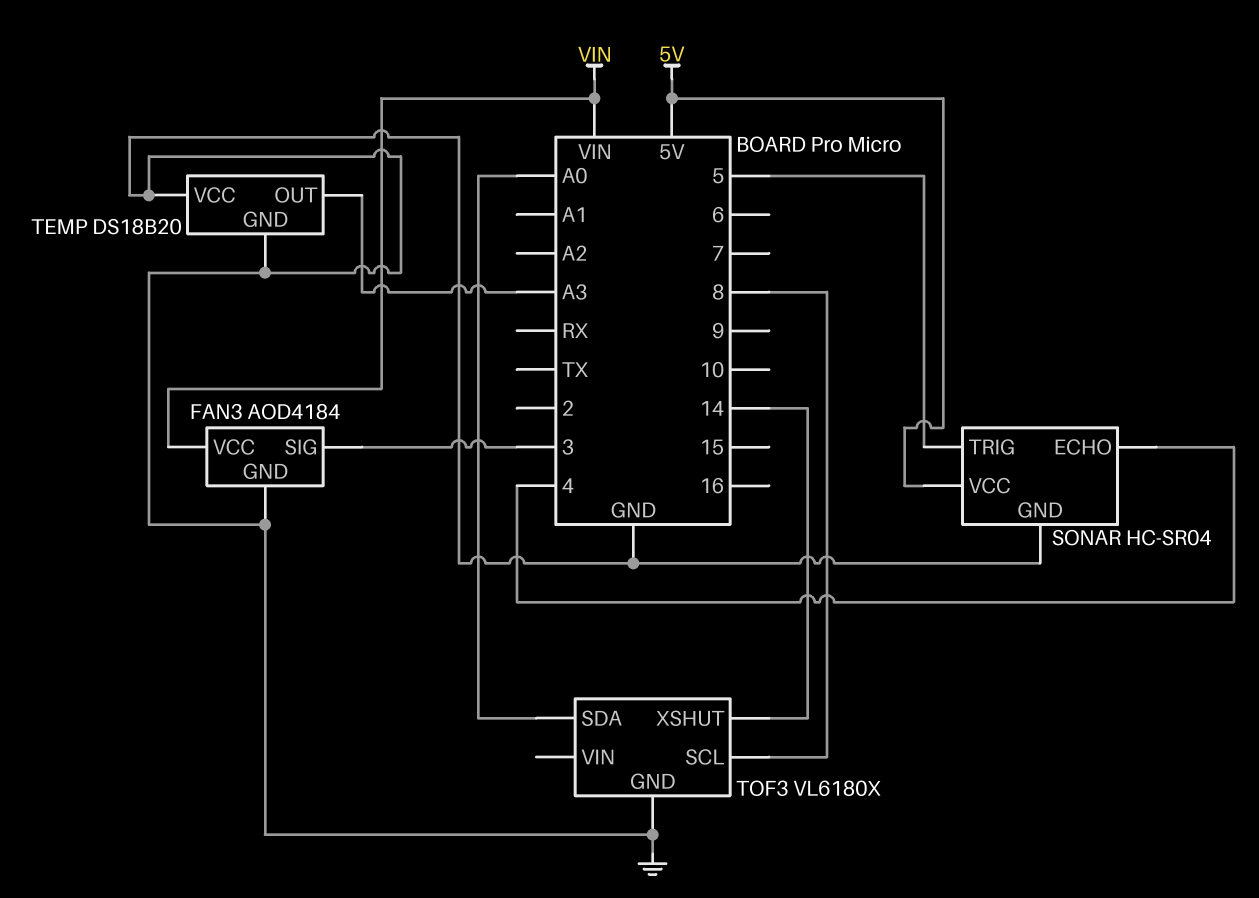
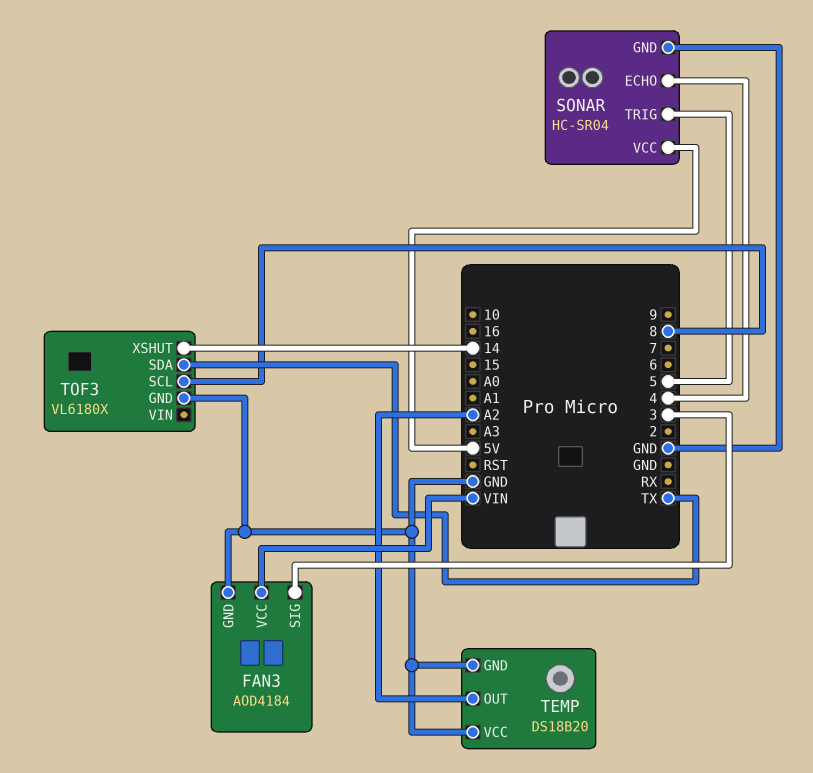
TEMP pin OUT: A3 -> A2
TOF3 pin SDA: A0 -> TX

